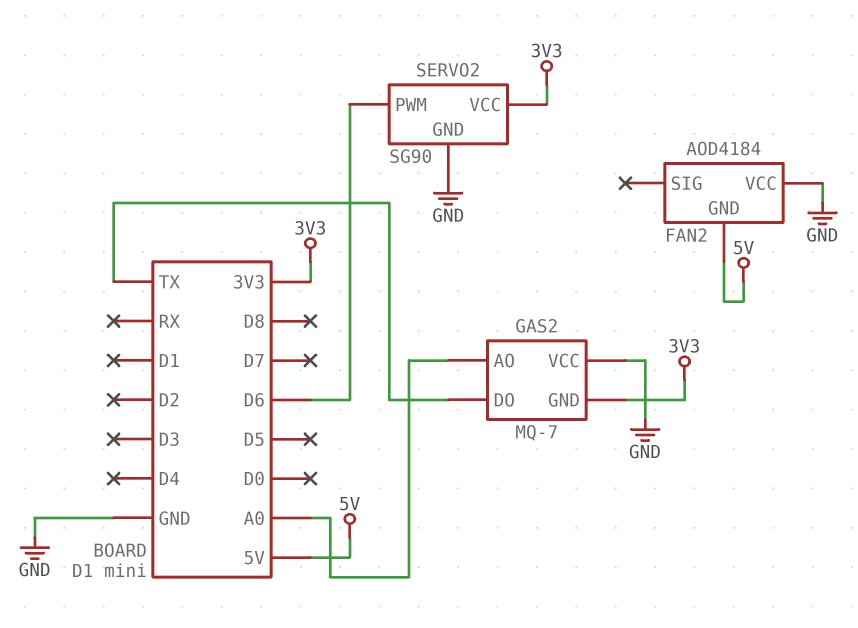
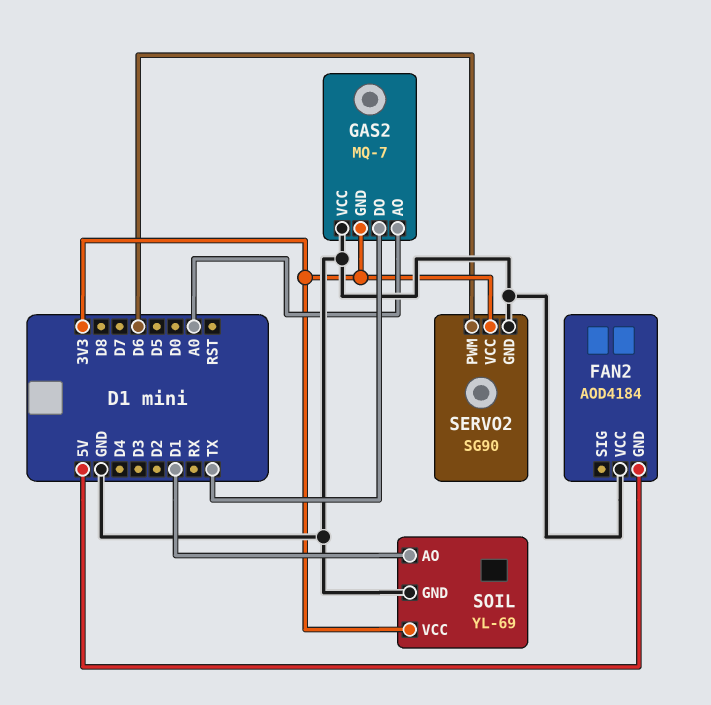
SOIL: none -> YL-69
SOIL pin AO: none -> D1
SOIL pin GND: none -> GND
SOIL pin VCC: none -> 3V3

